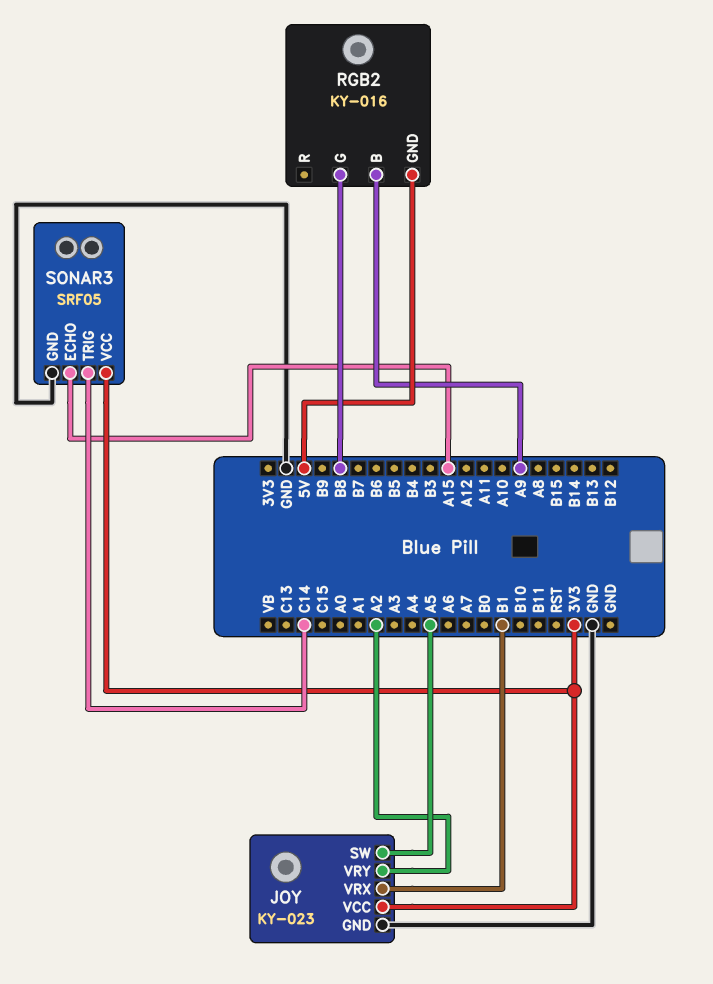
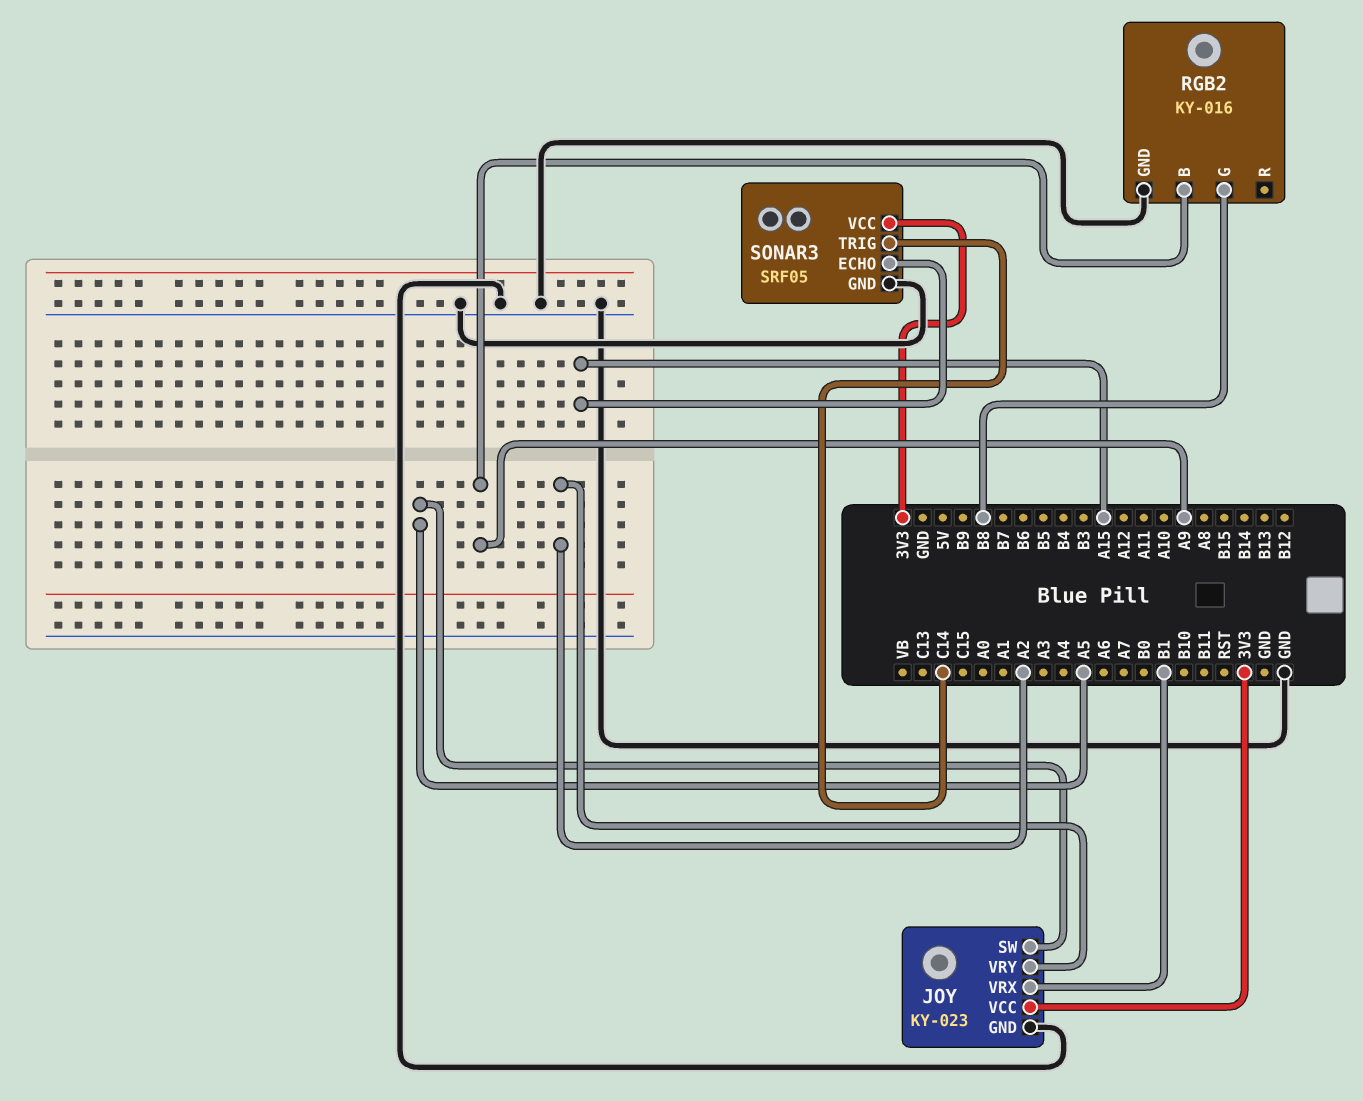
RGB2 pin GND: 5V -> GND

